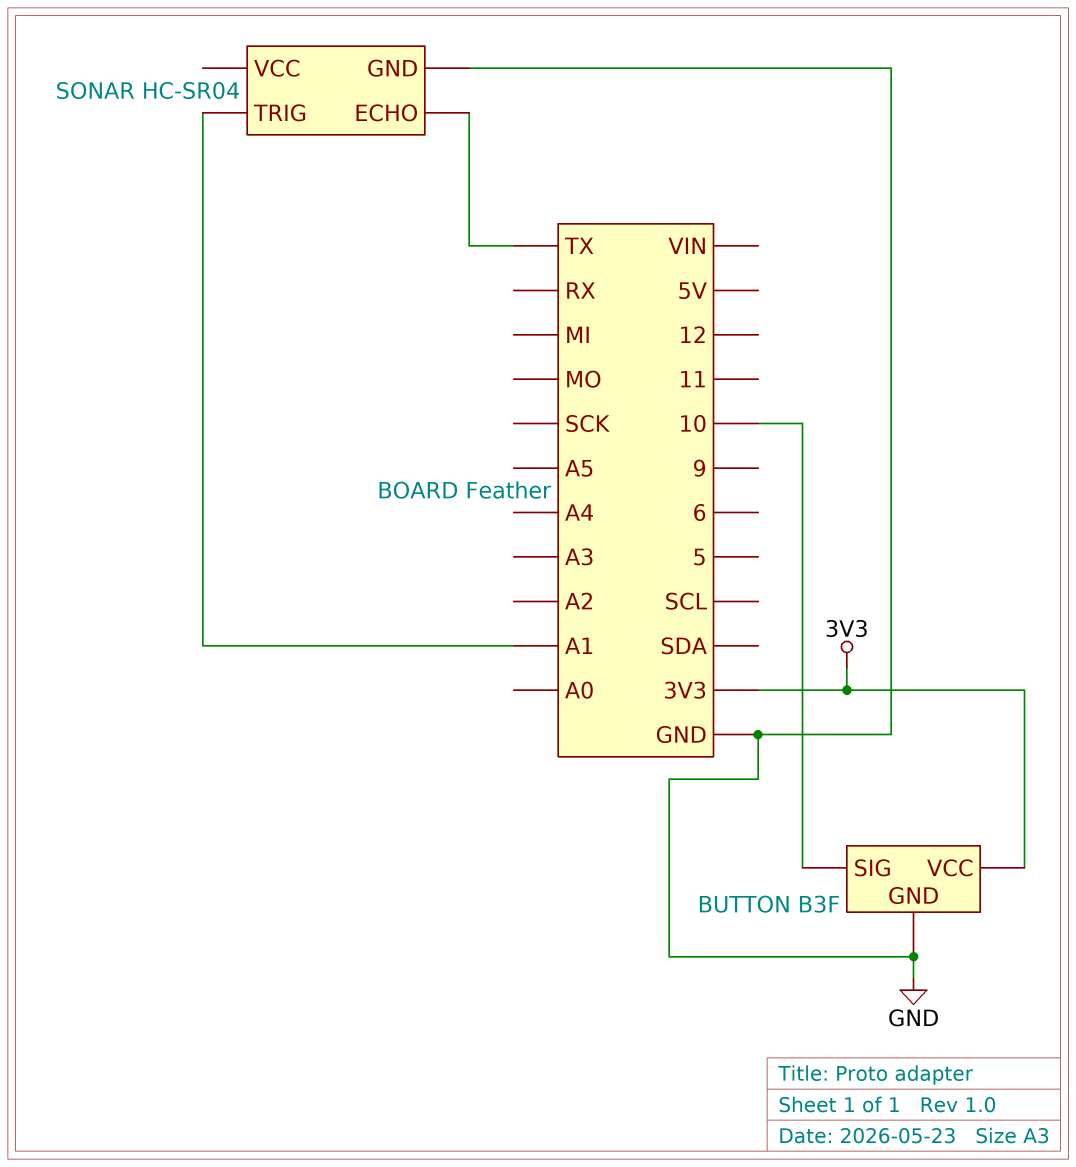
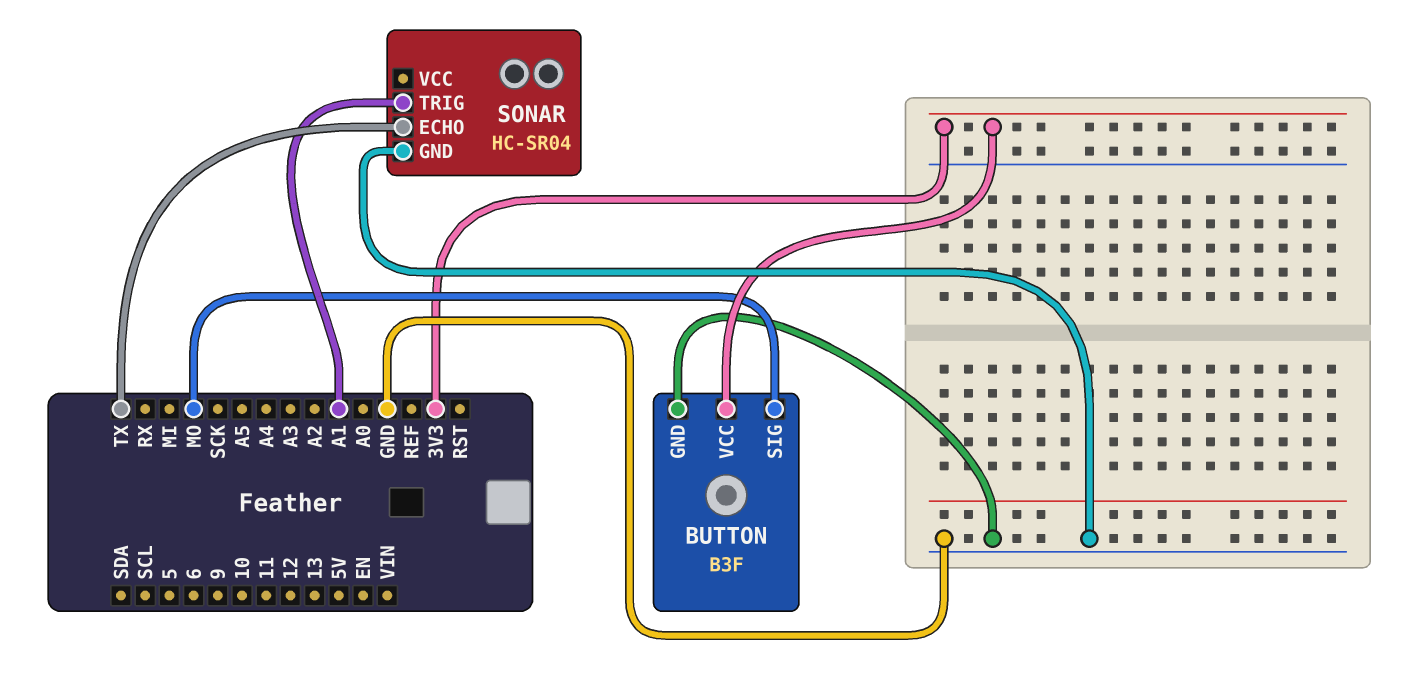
BUTTON pin SIG: 10 -> MO

